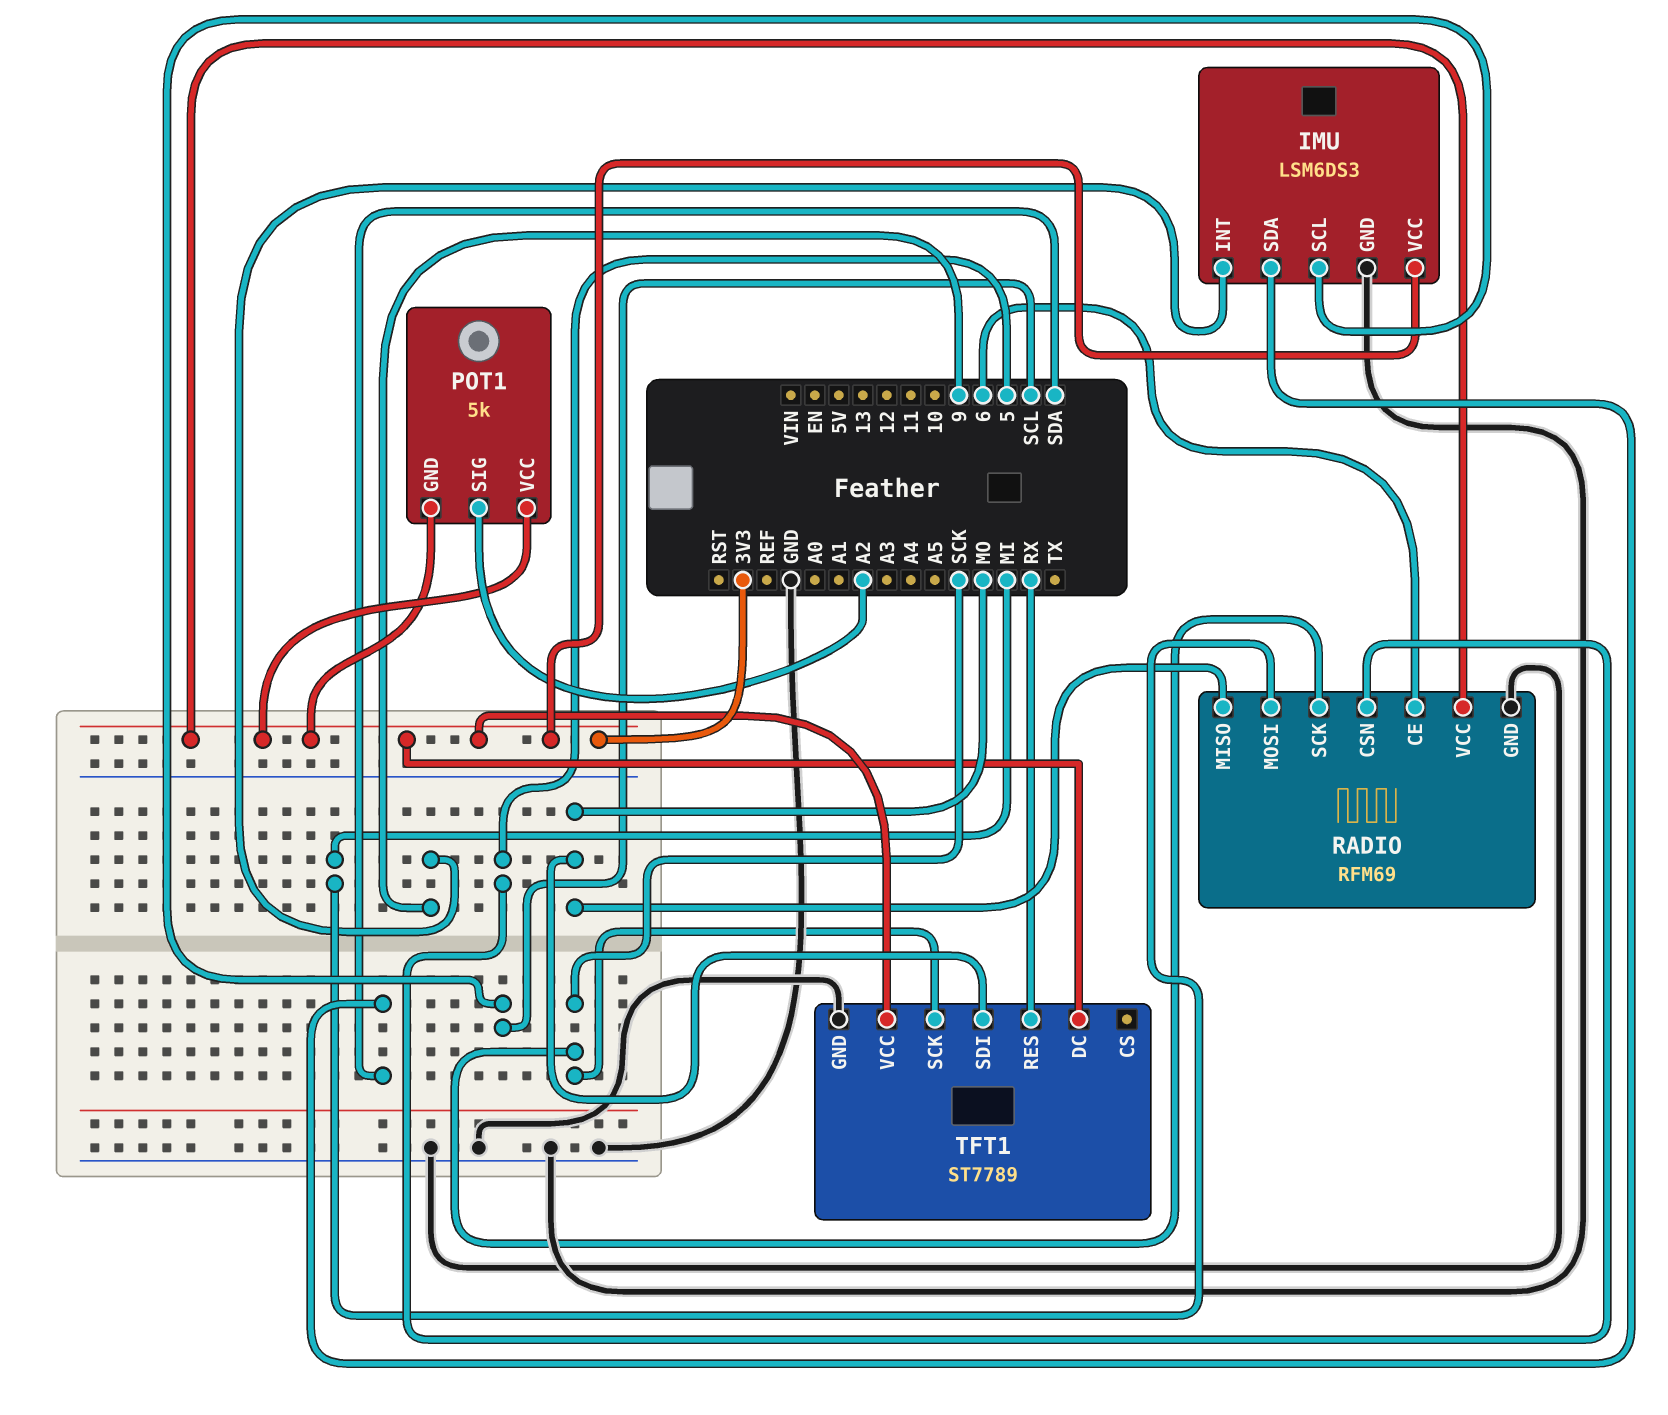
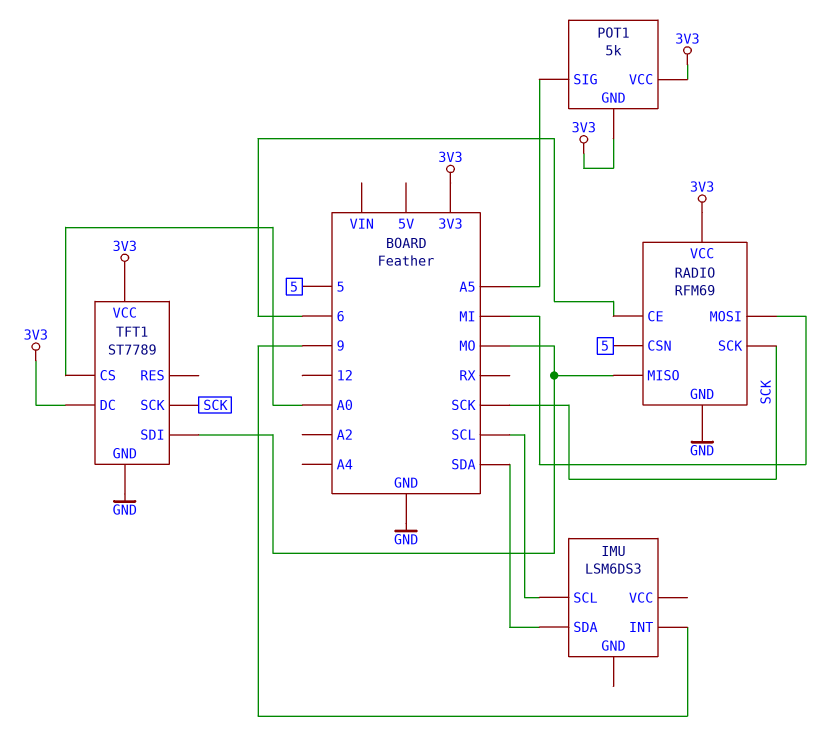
IMU pin GND: GND -> none
IMU pin VCC: 3V3 -> none
POT1 pin SIG: A2 -> A5
TFT1 pin CS: none -> A0
TFT1 pin RES: RX -> none

